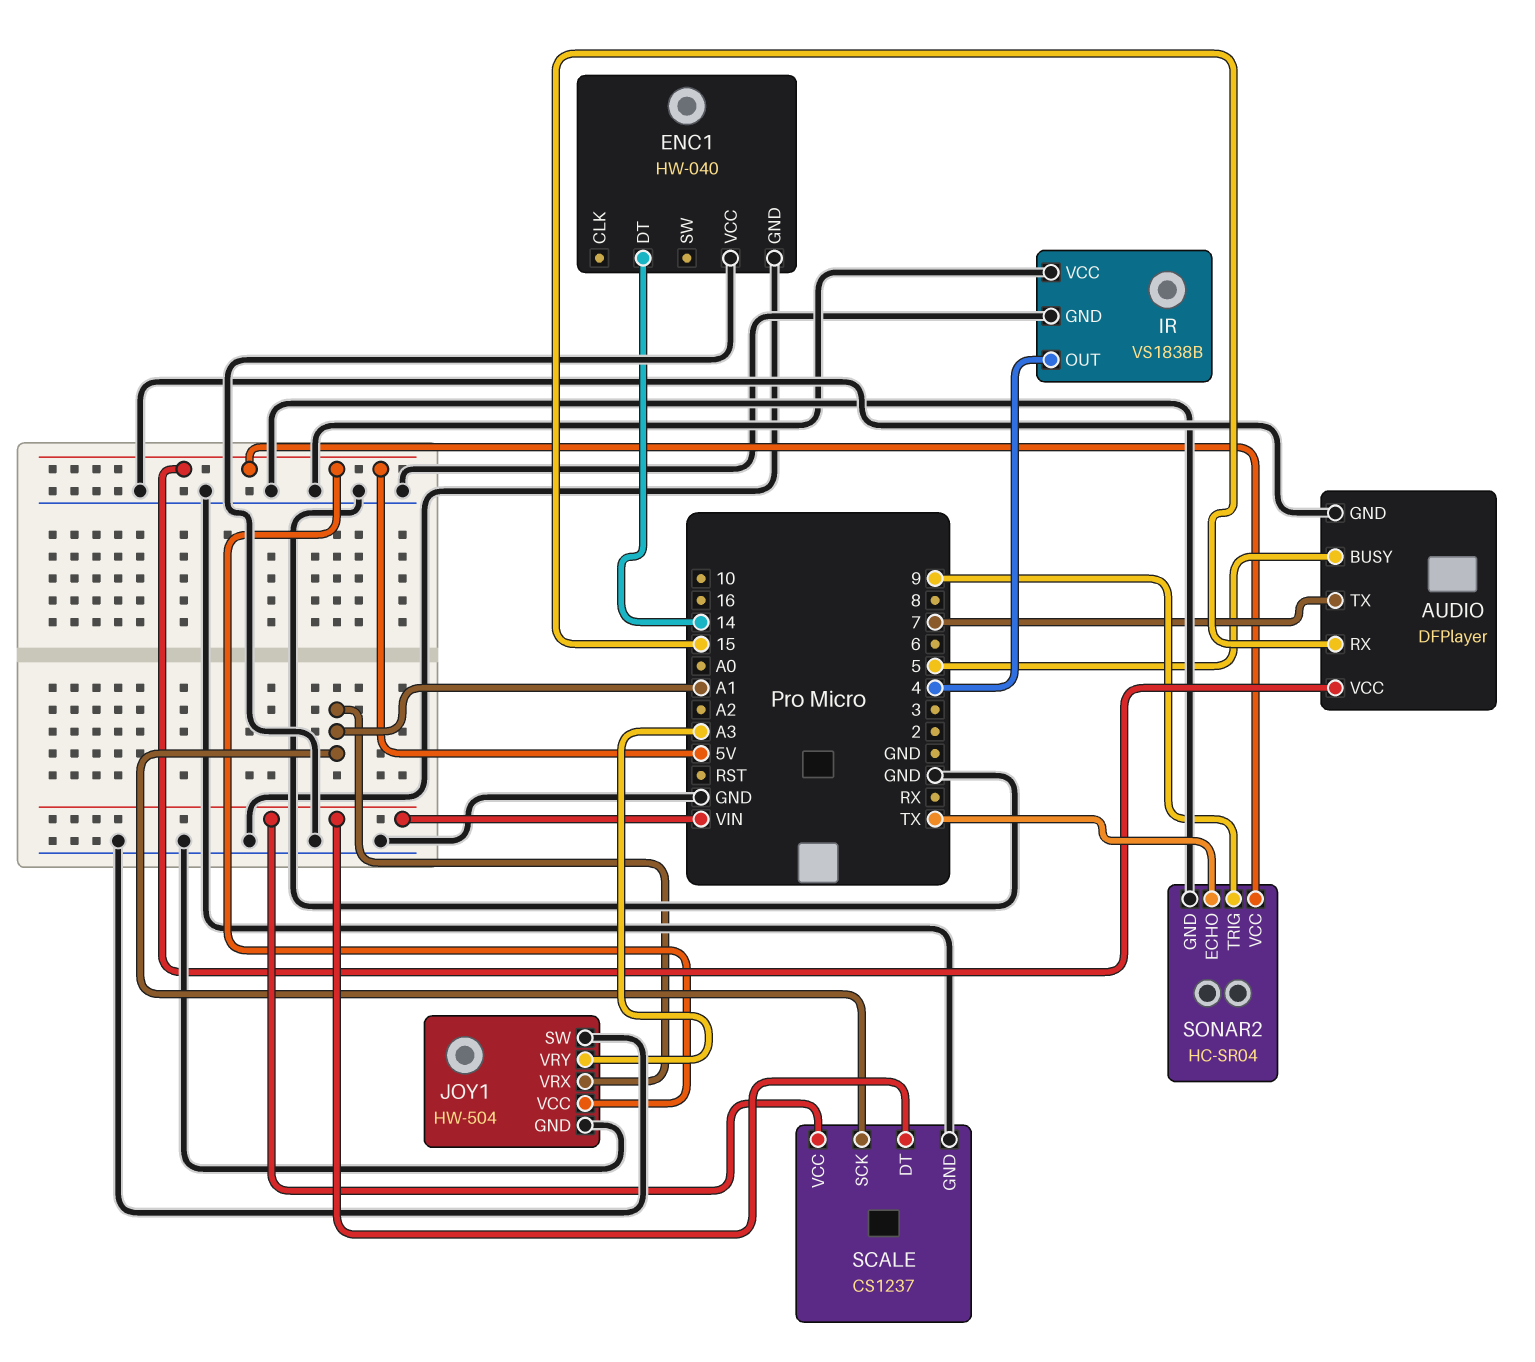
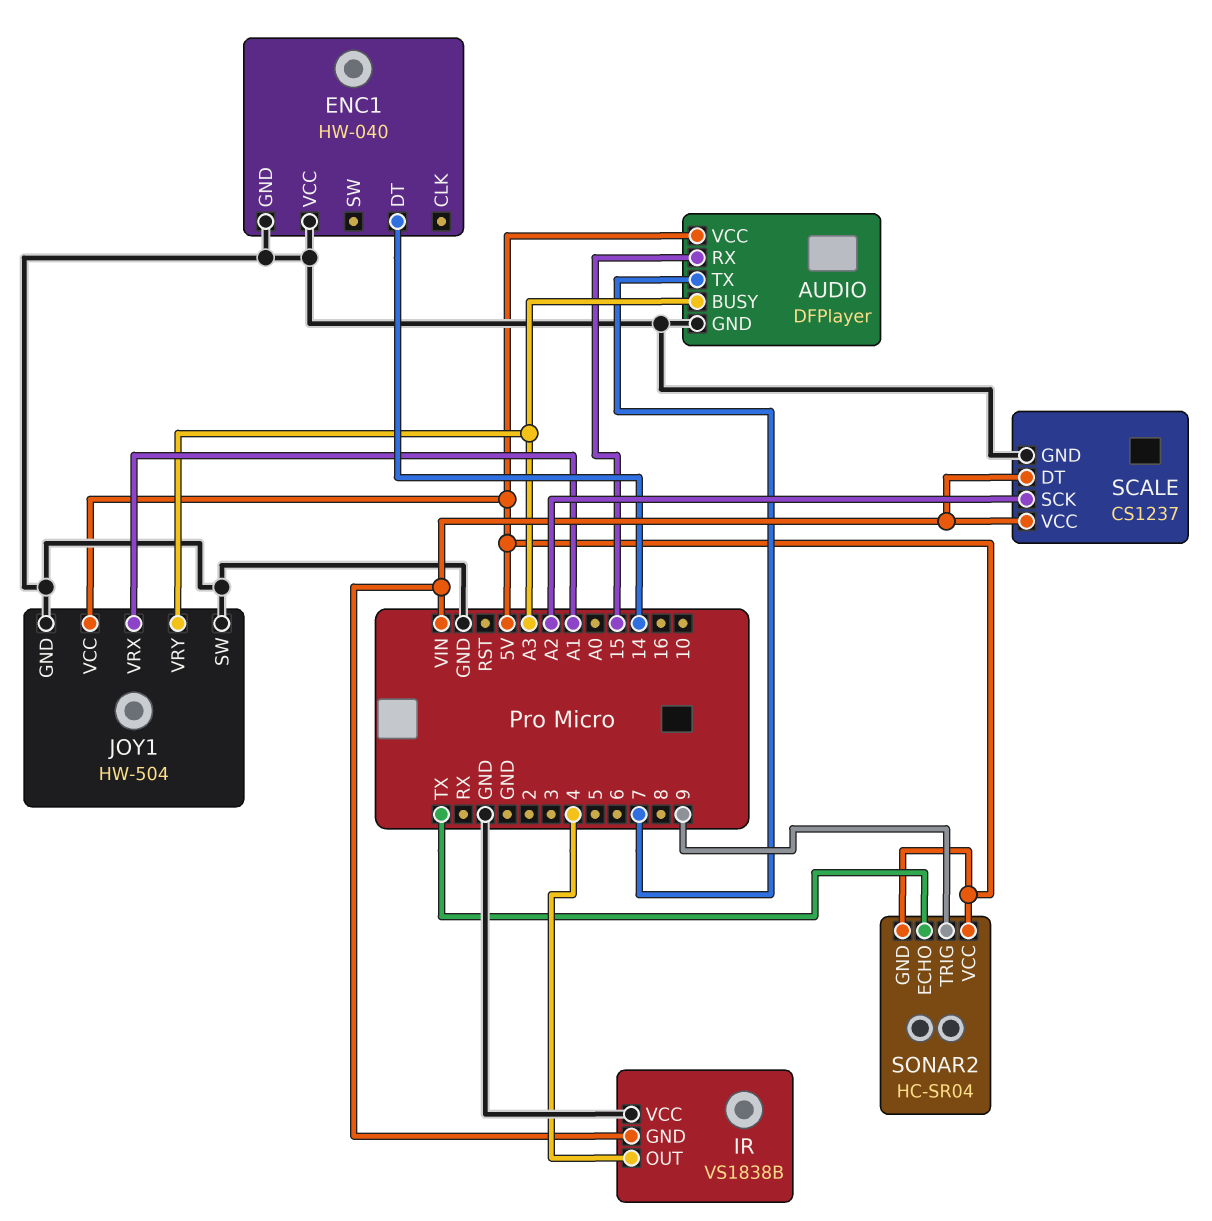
AUDIO pin BUSY: 5 -> A3
IR pin GND: GND -> VIN
SCALE pin SCK: A1 -> A2
SONAR2 pin GND: GND -> 5V

